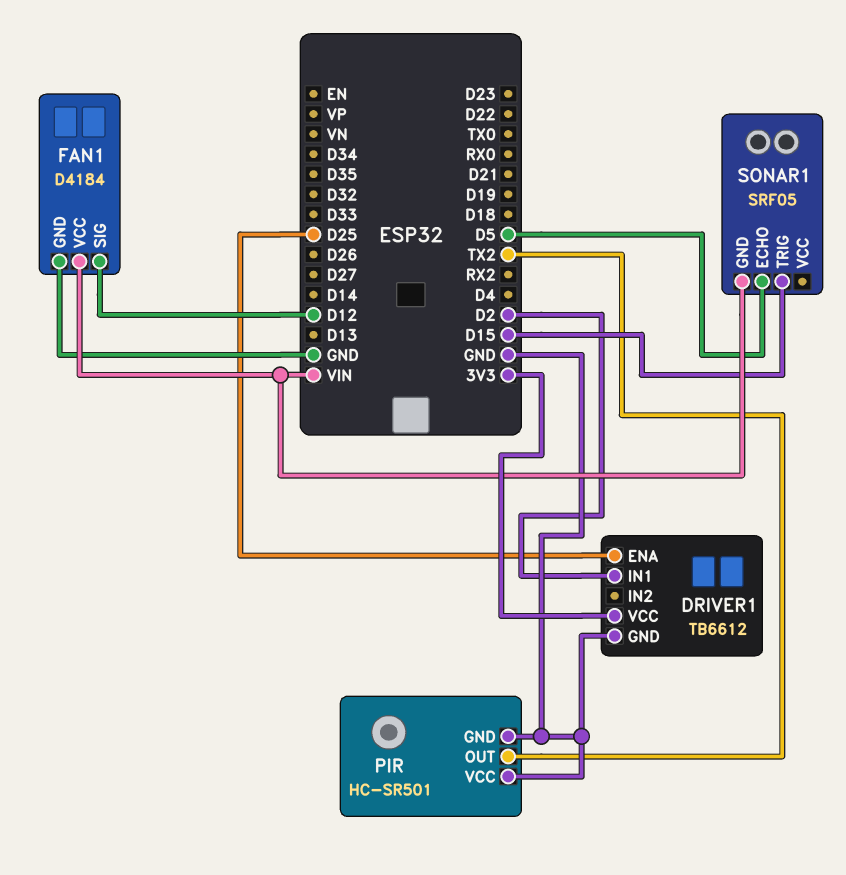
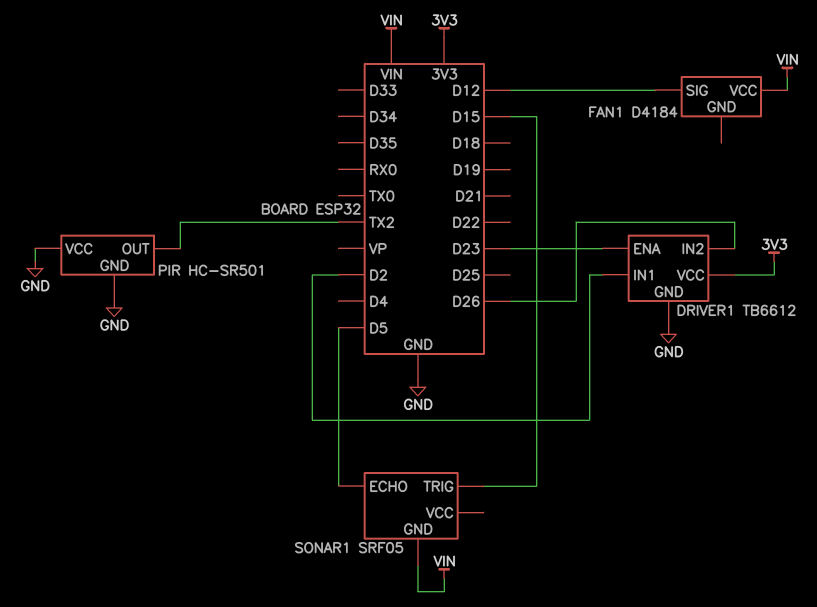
DRIVER1 pin ENA: D25 -> D23
DRIVER1 pin IN2: none -> D26
FAN1 pin GND: GND -> none

